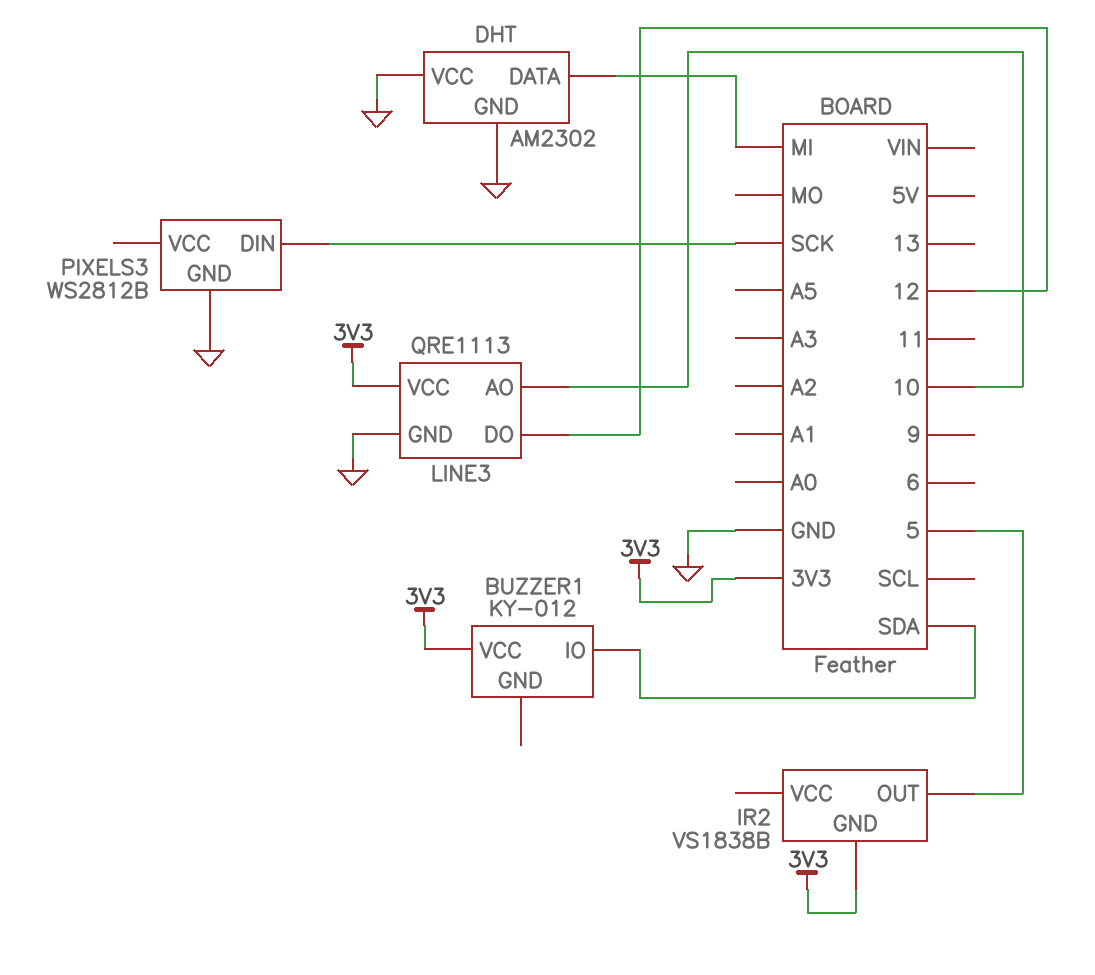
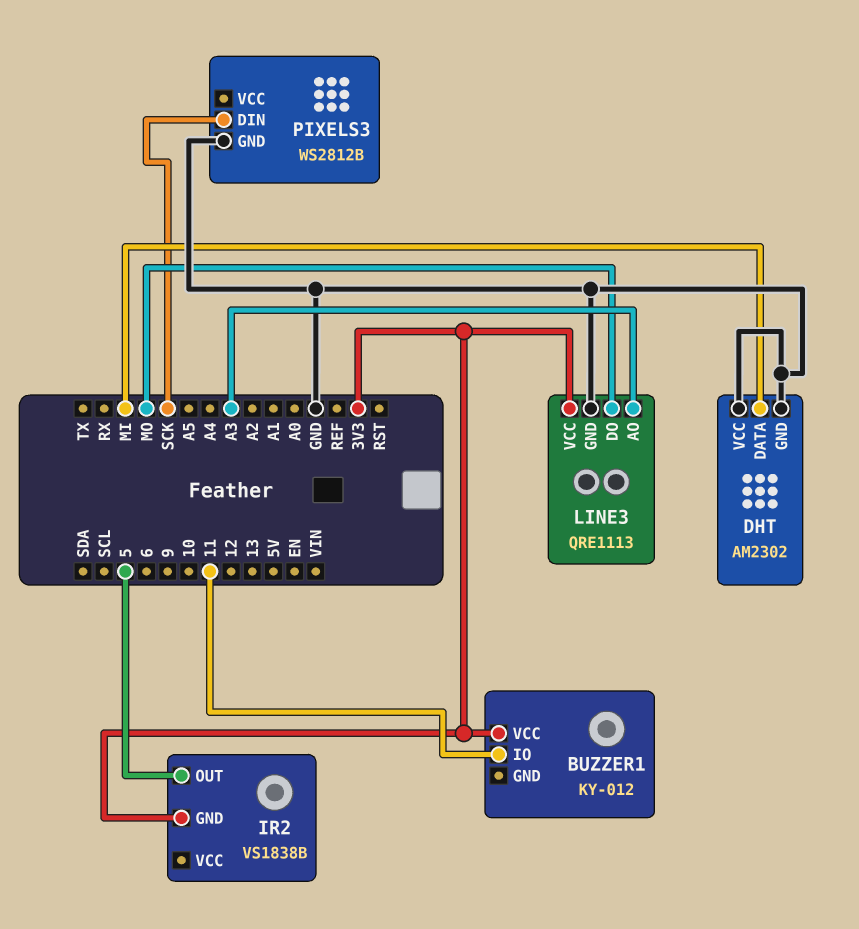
BUZZER1 pin IO: SDA -> 11
LINE3 pin AO: 10 -> A3
LINE3 pin DO: 12 -> MO

